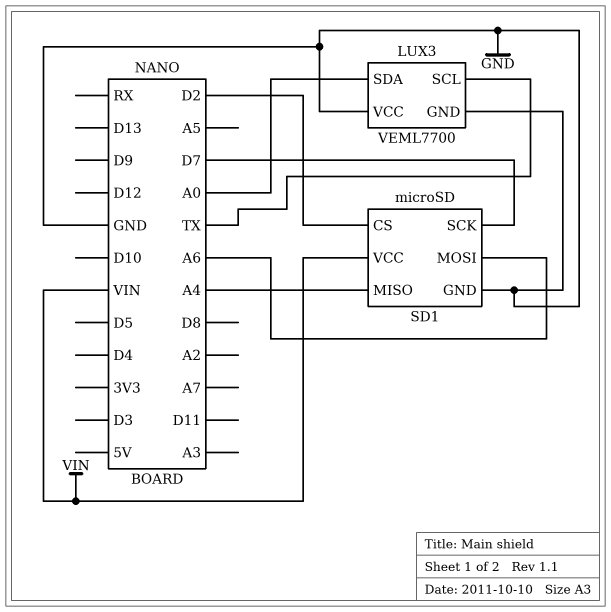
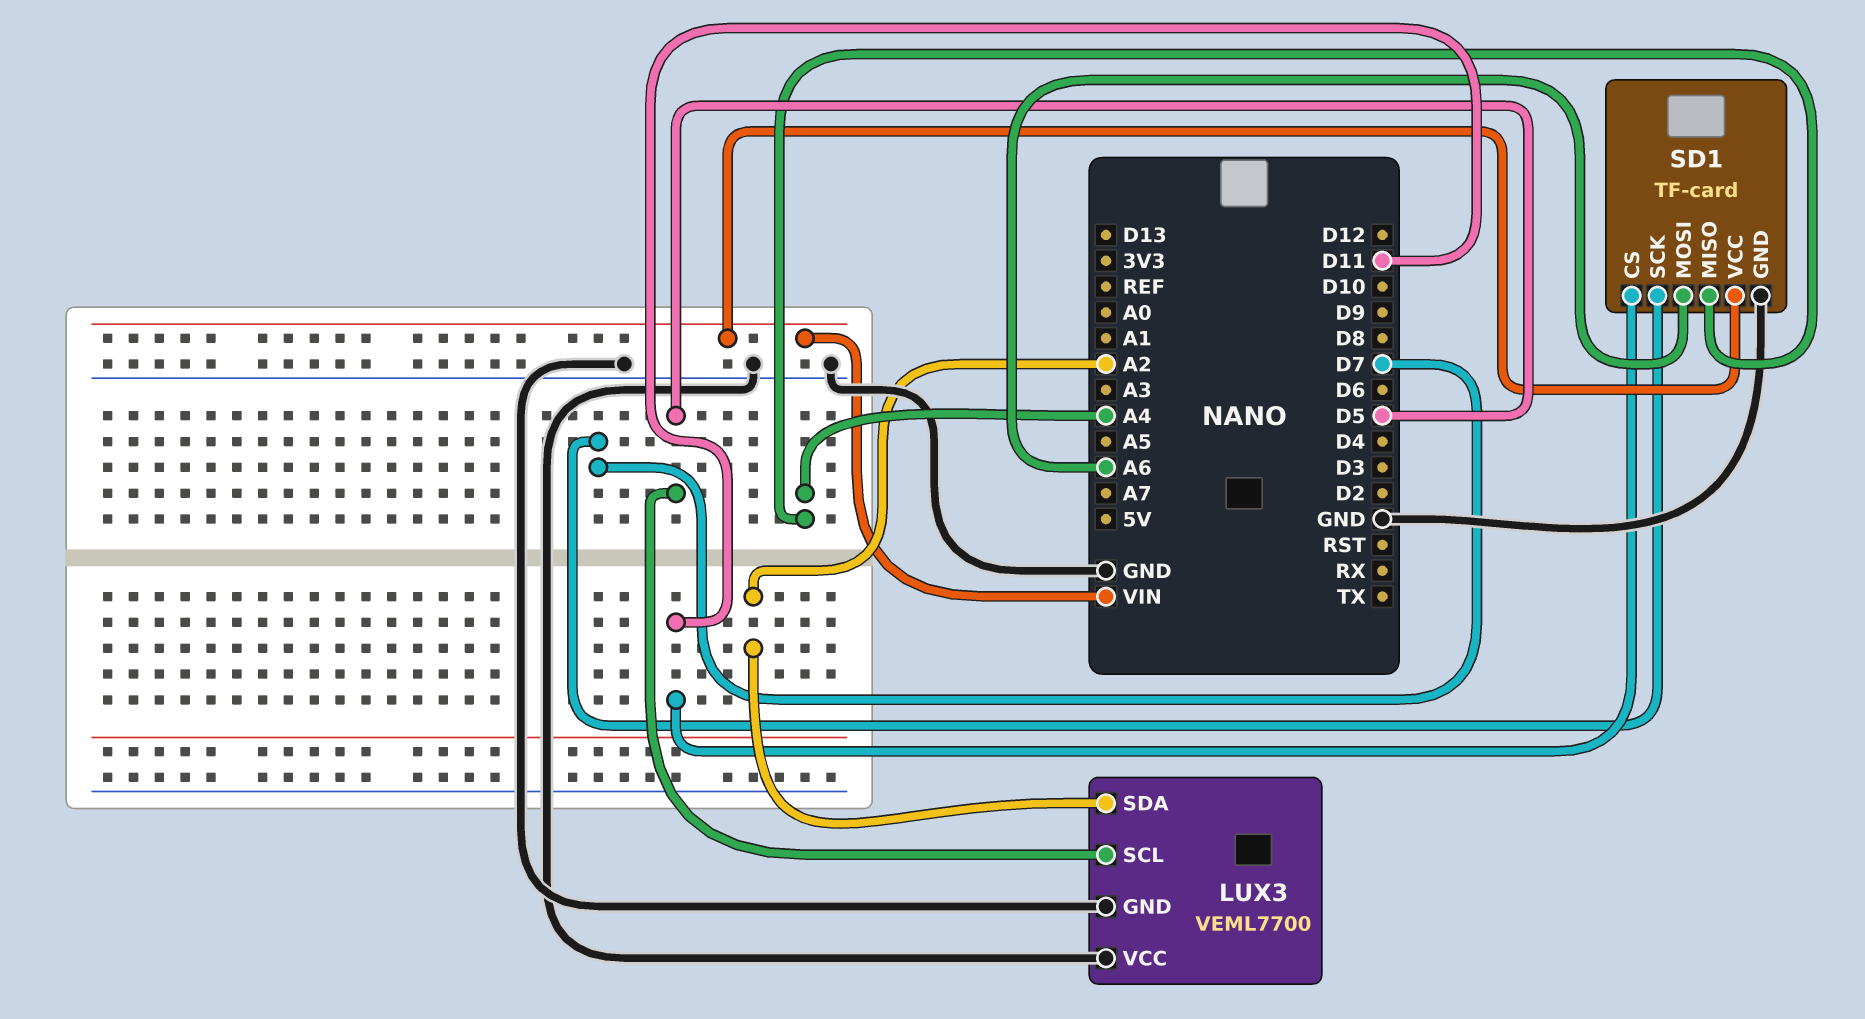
LUX3 pin SCL: TX -> D5
LUX3 pin SDA: A0 -> A2
SD1: microSD -> TF-card
SD1 pin CS: D2 -> D11

